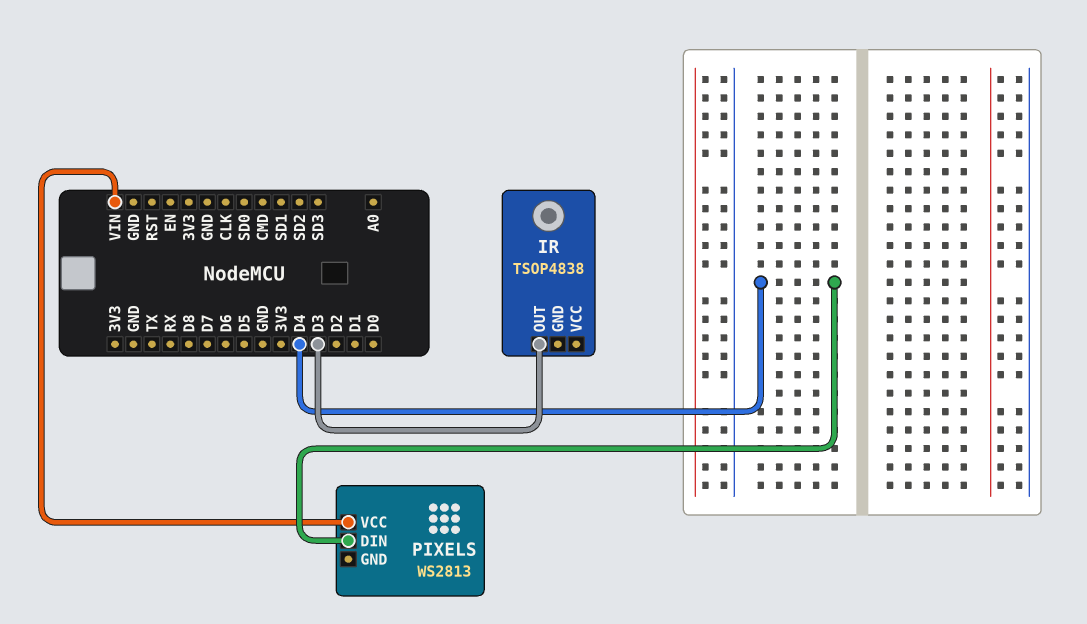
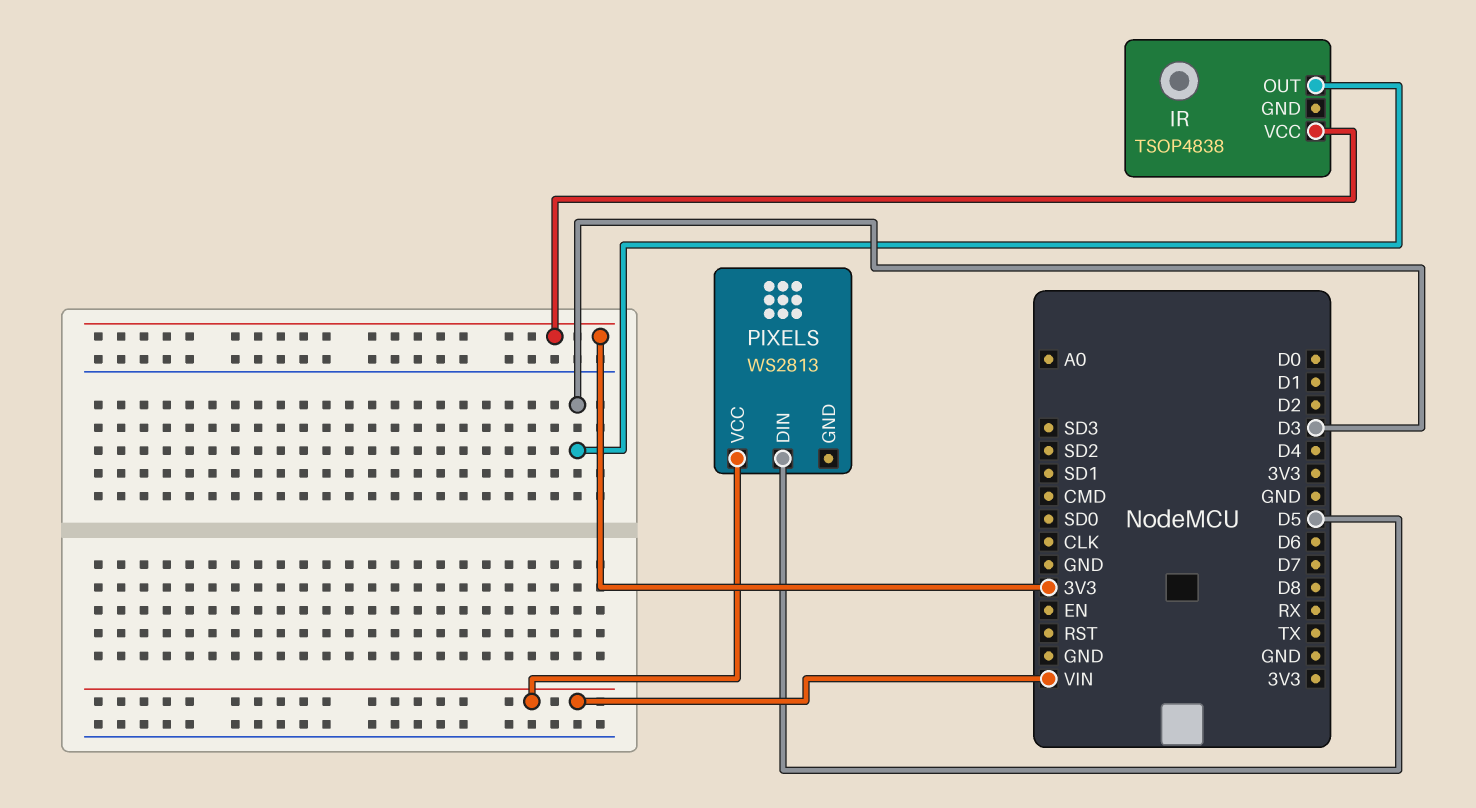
IR pin VCC: none -> 3V3
PIXELS pin DIN: D4 -> D5

